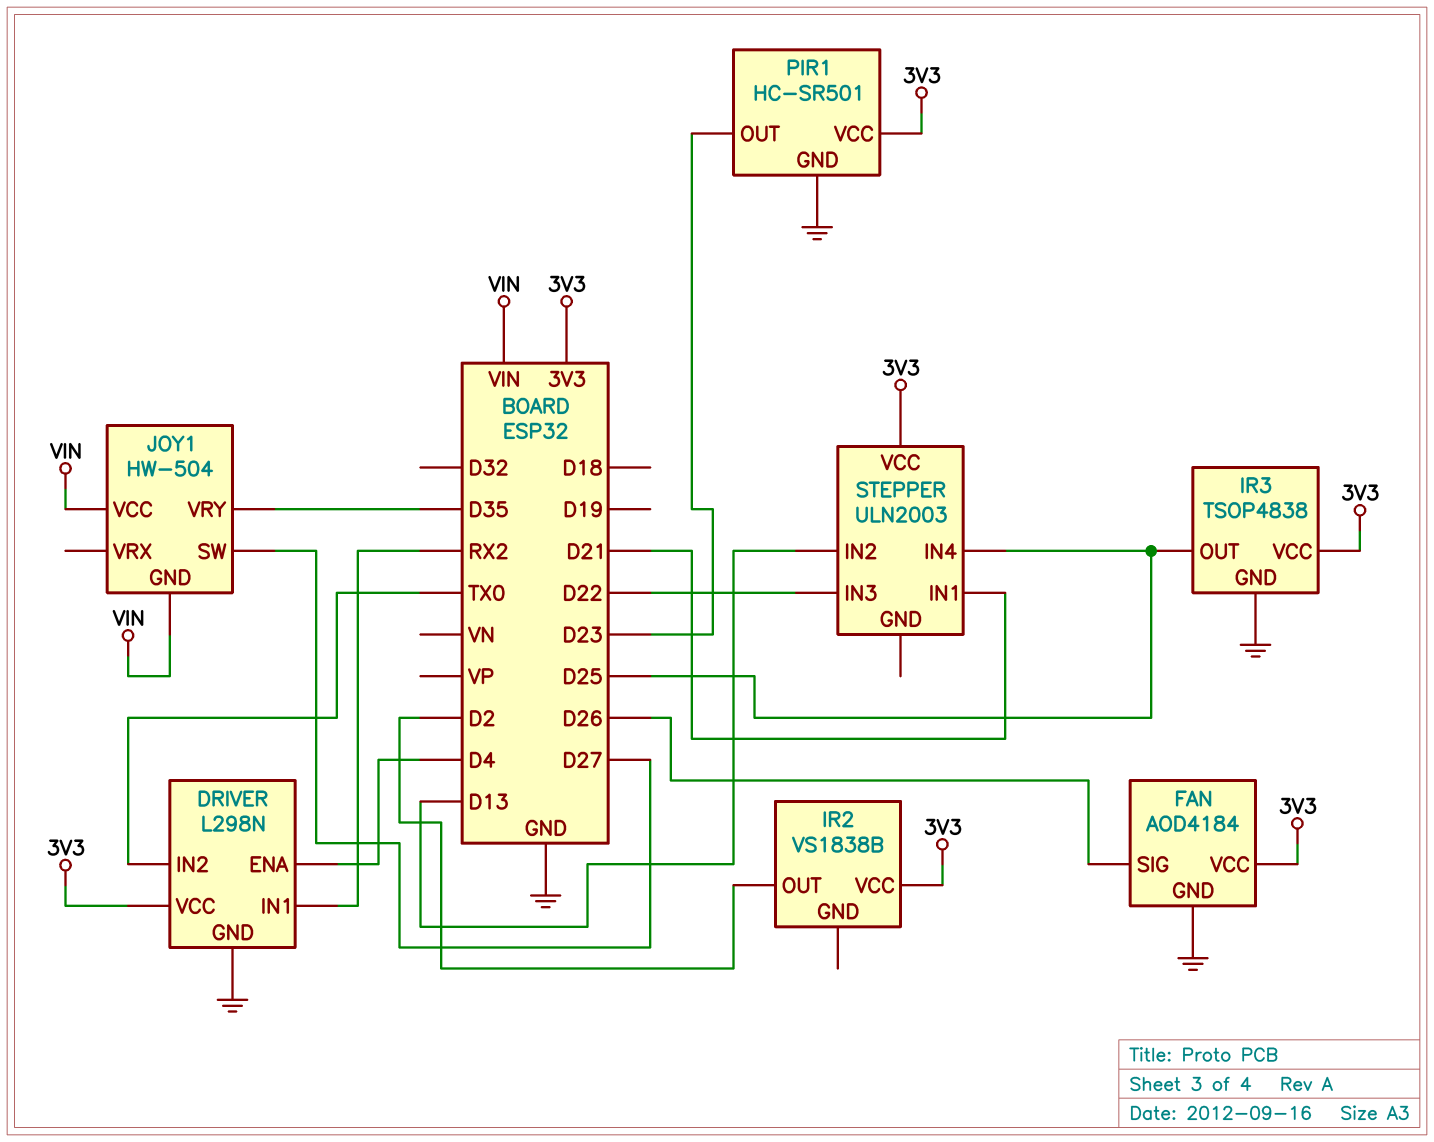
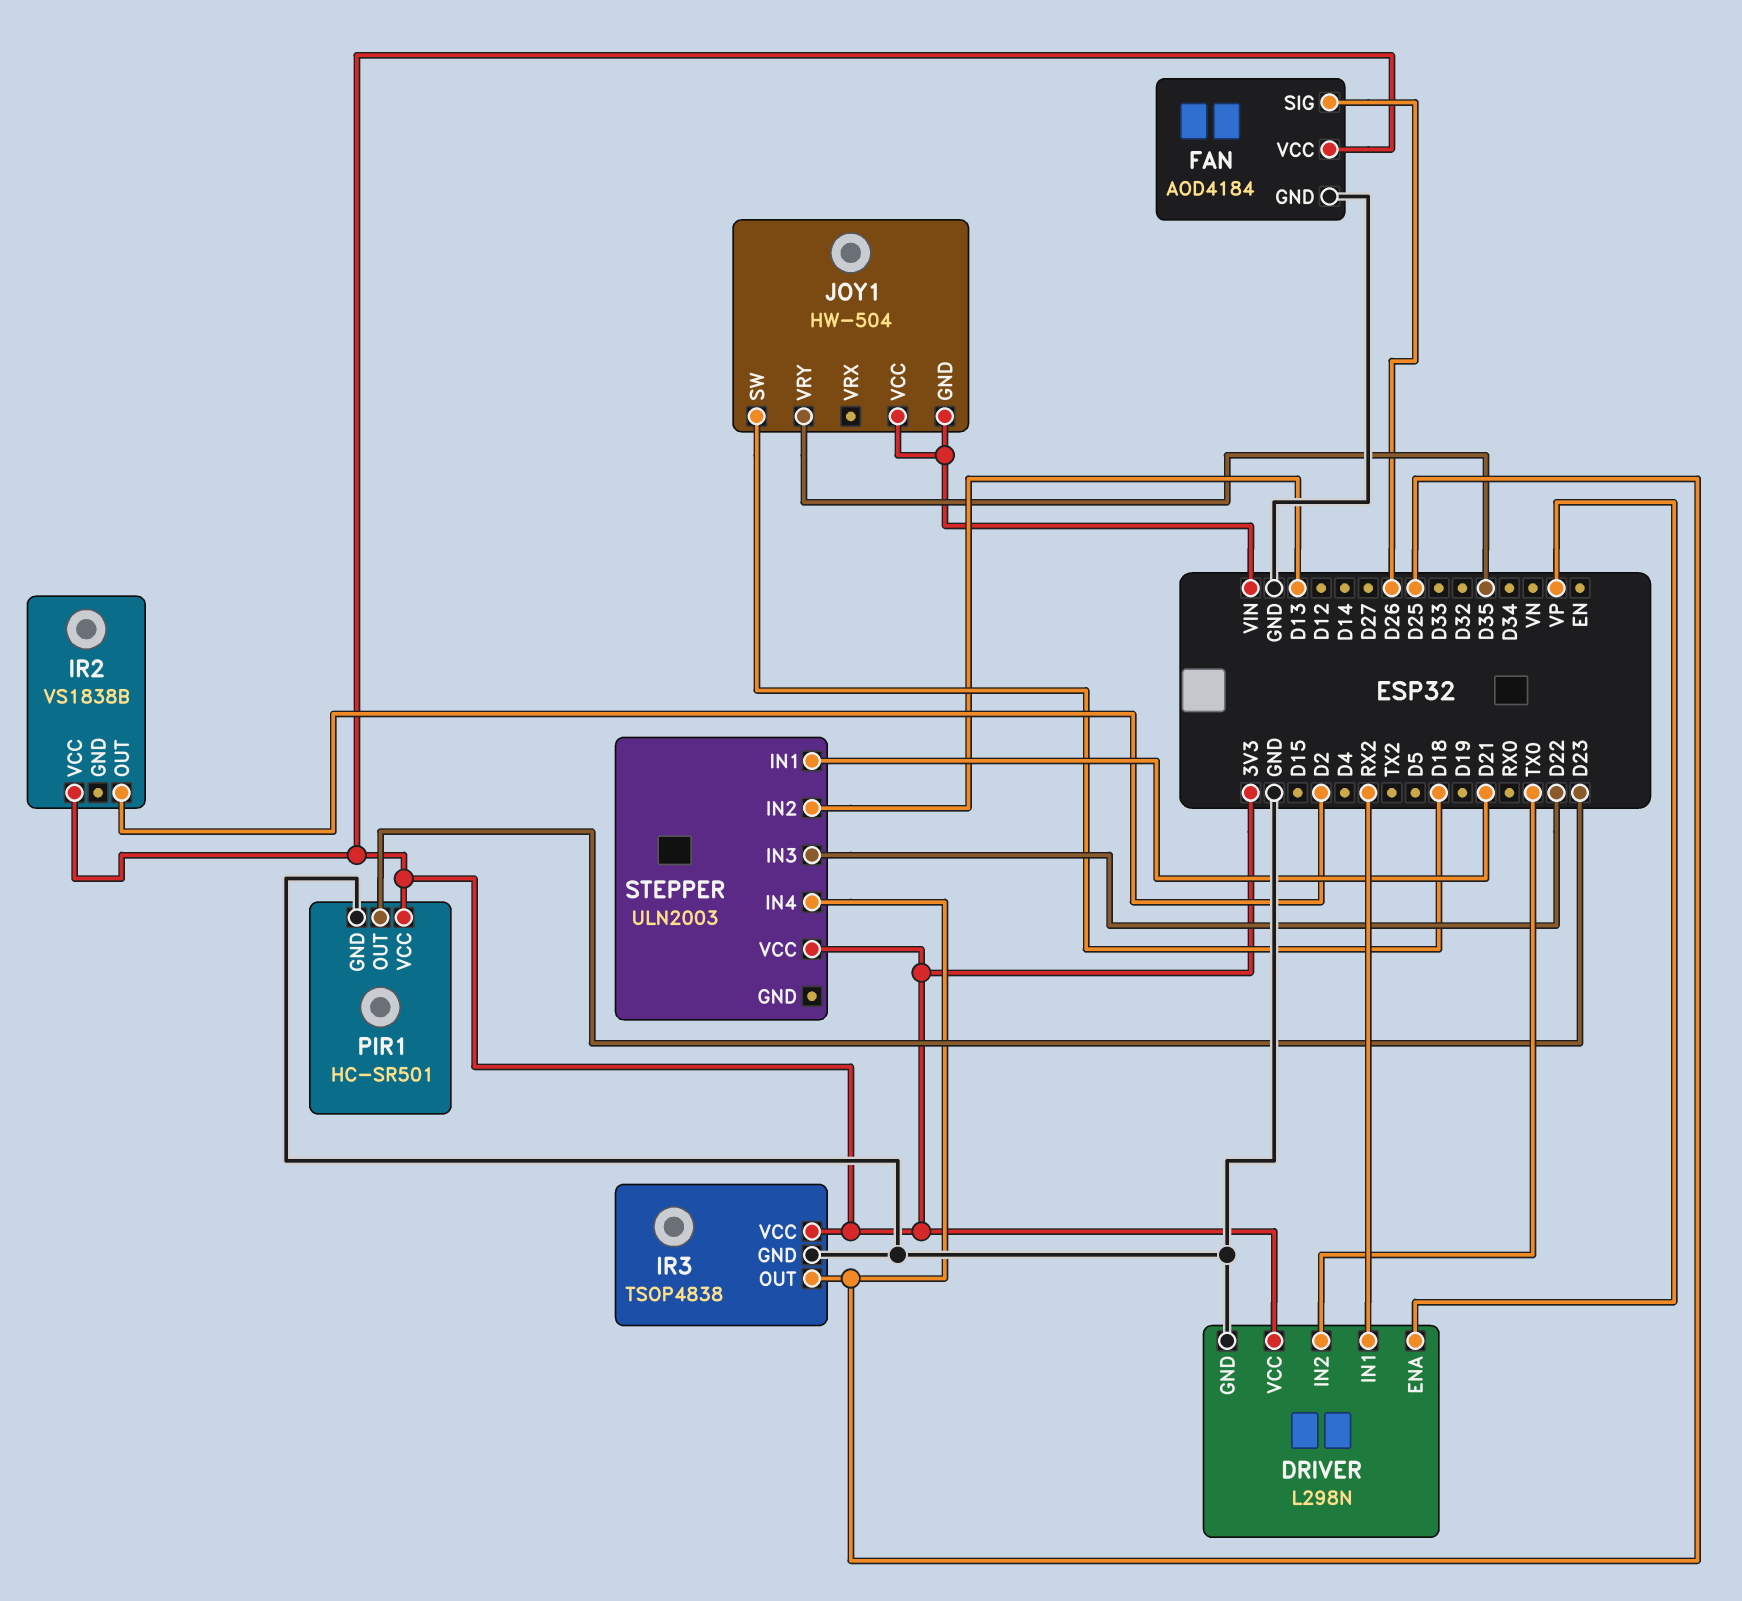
DRIVER pin ENA: D4 -> VP
JOY1 pin SW: D27 -> D18

